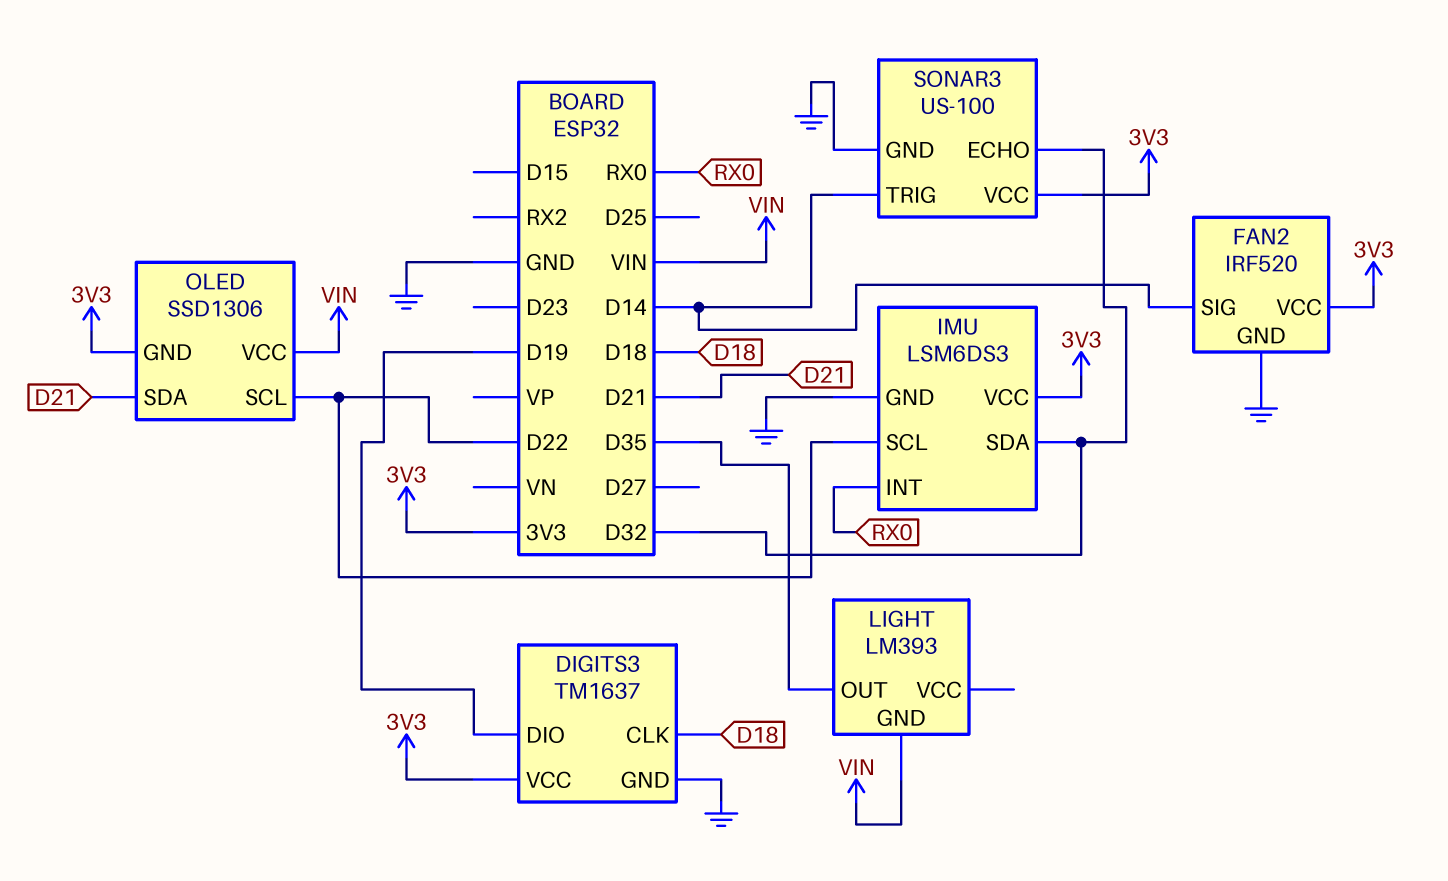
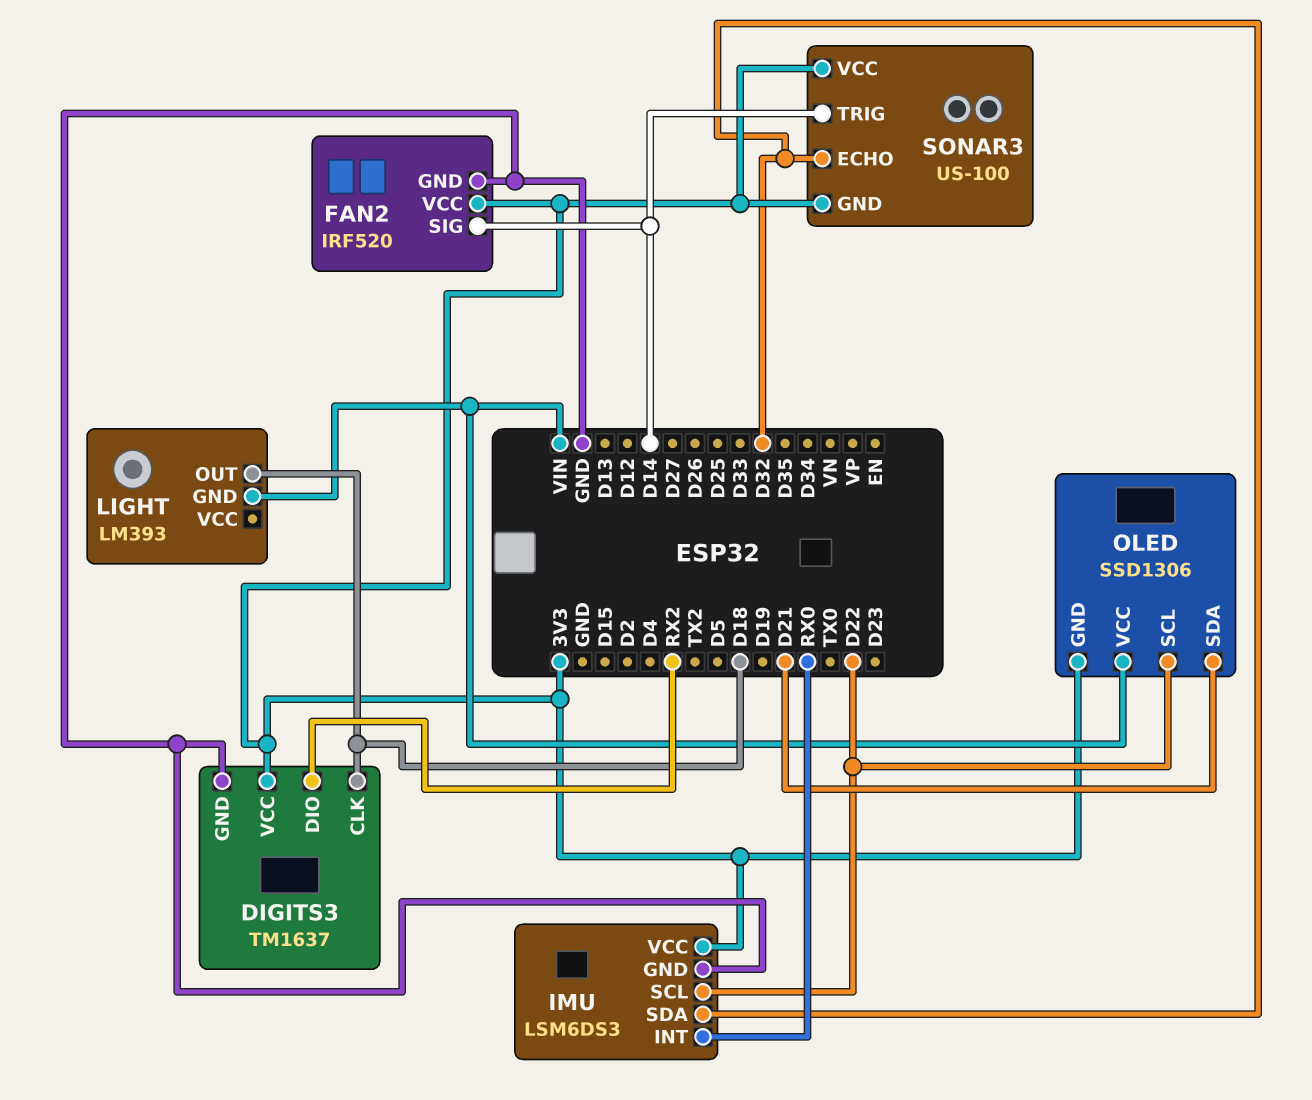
DIGITS3 pin DIO: D19 -> RX2
LIGHT pin OUT: D35 -> D18
SONAR3 pin GND: GND -> 3V3

